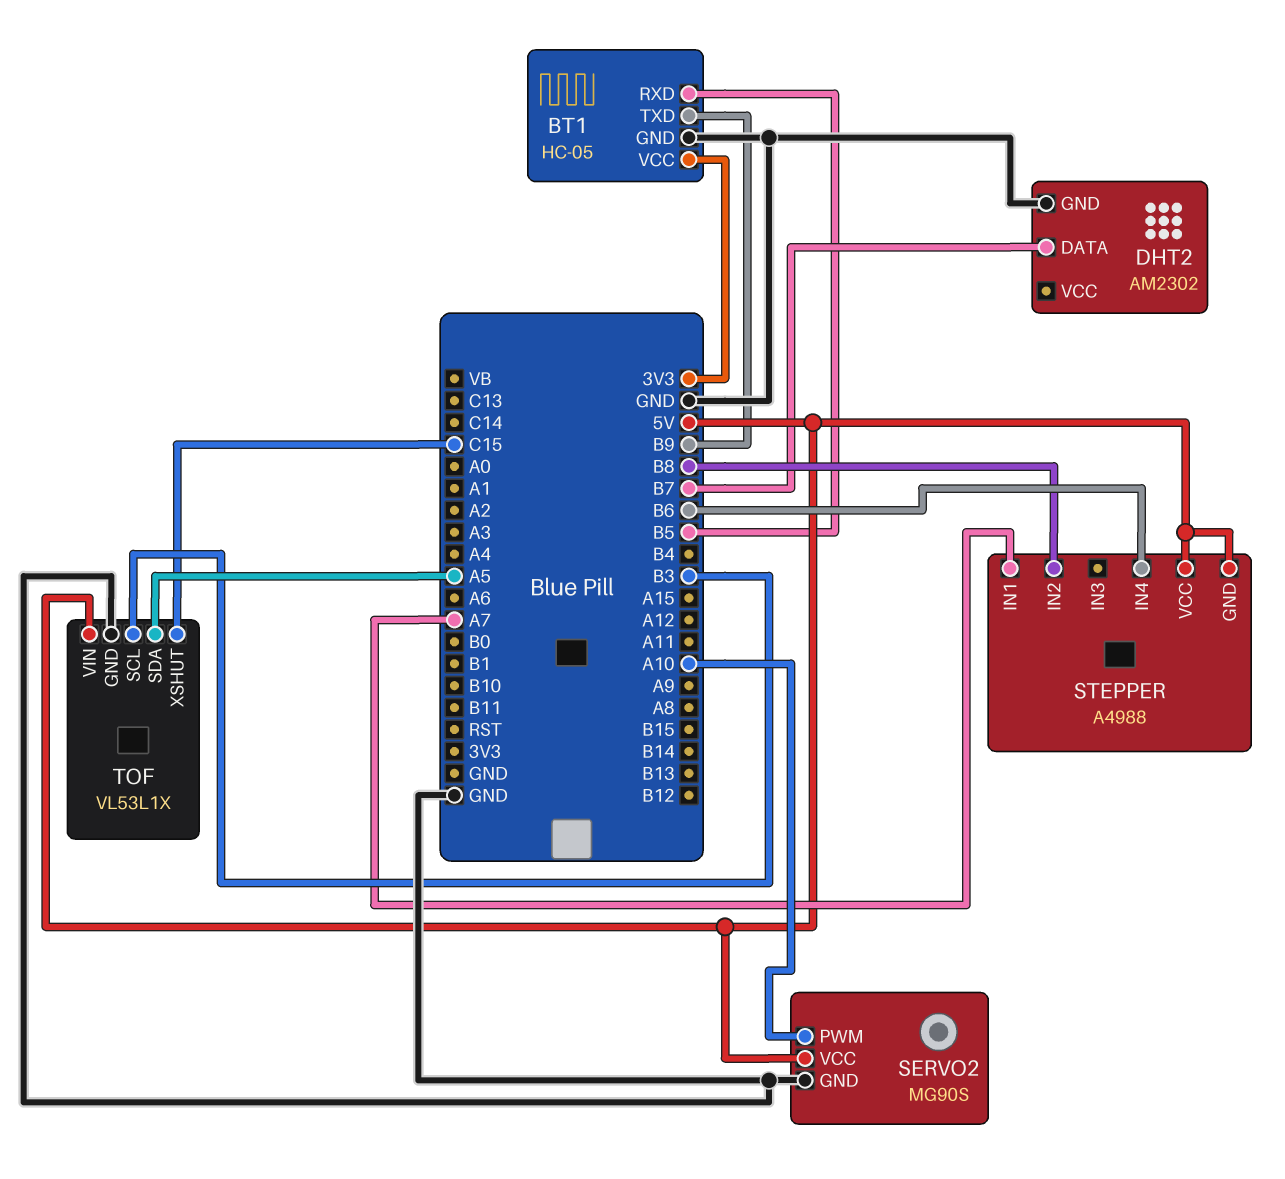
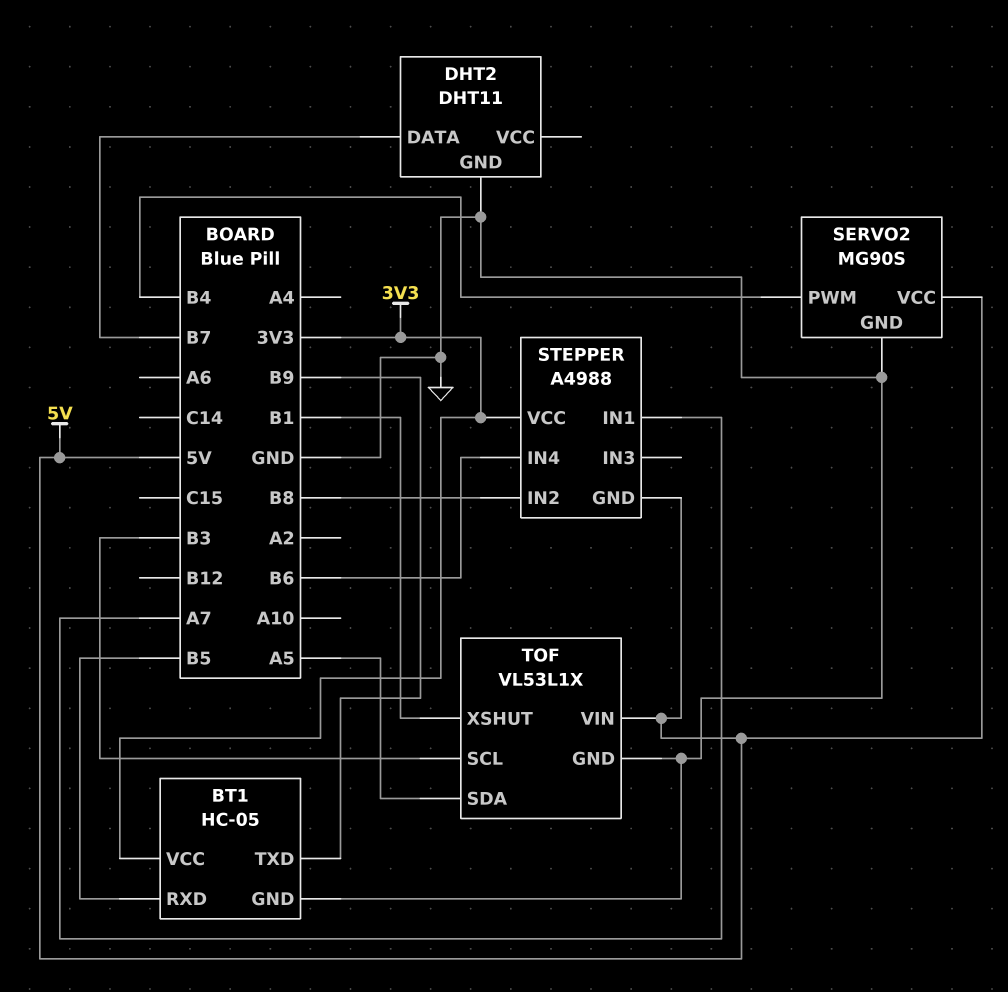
DHT2: AM2302 -> DHT11
SERVO2 pin PWM: A10 -> B4
STEPPER pin VCC: 5V -> 3V3
TOF pin XSHUT: C15 -> B1

